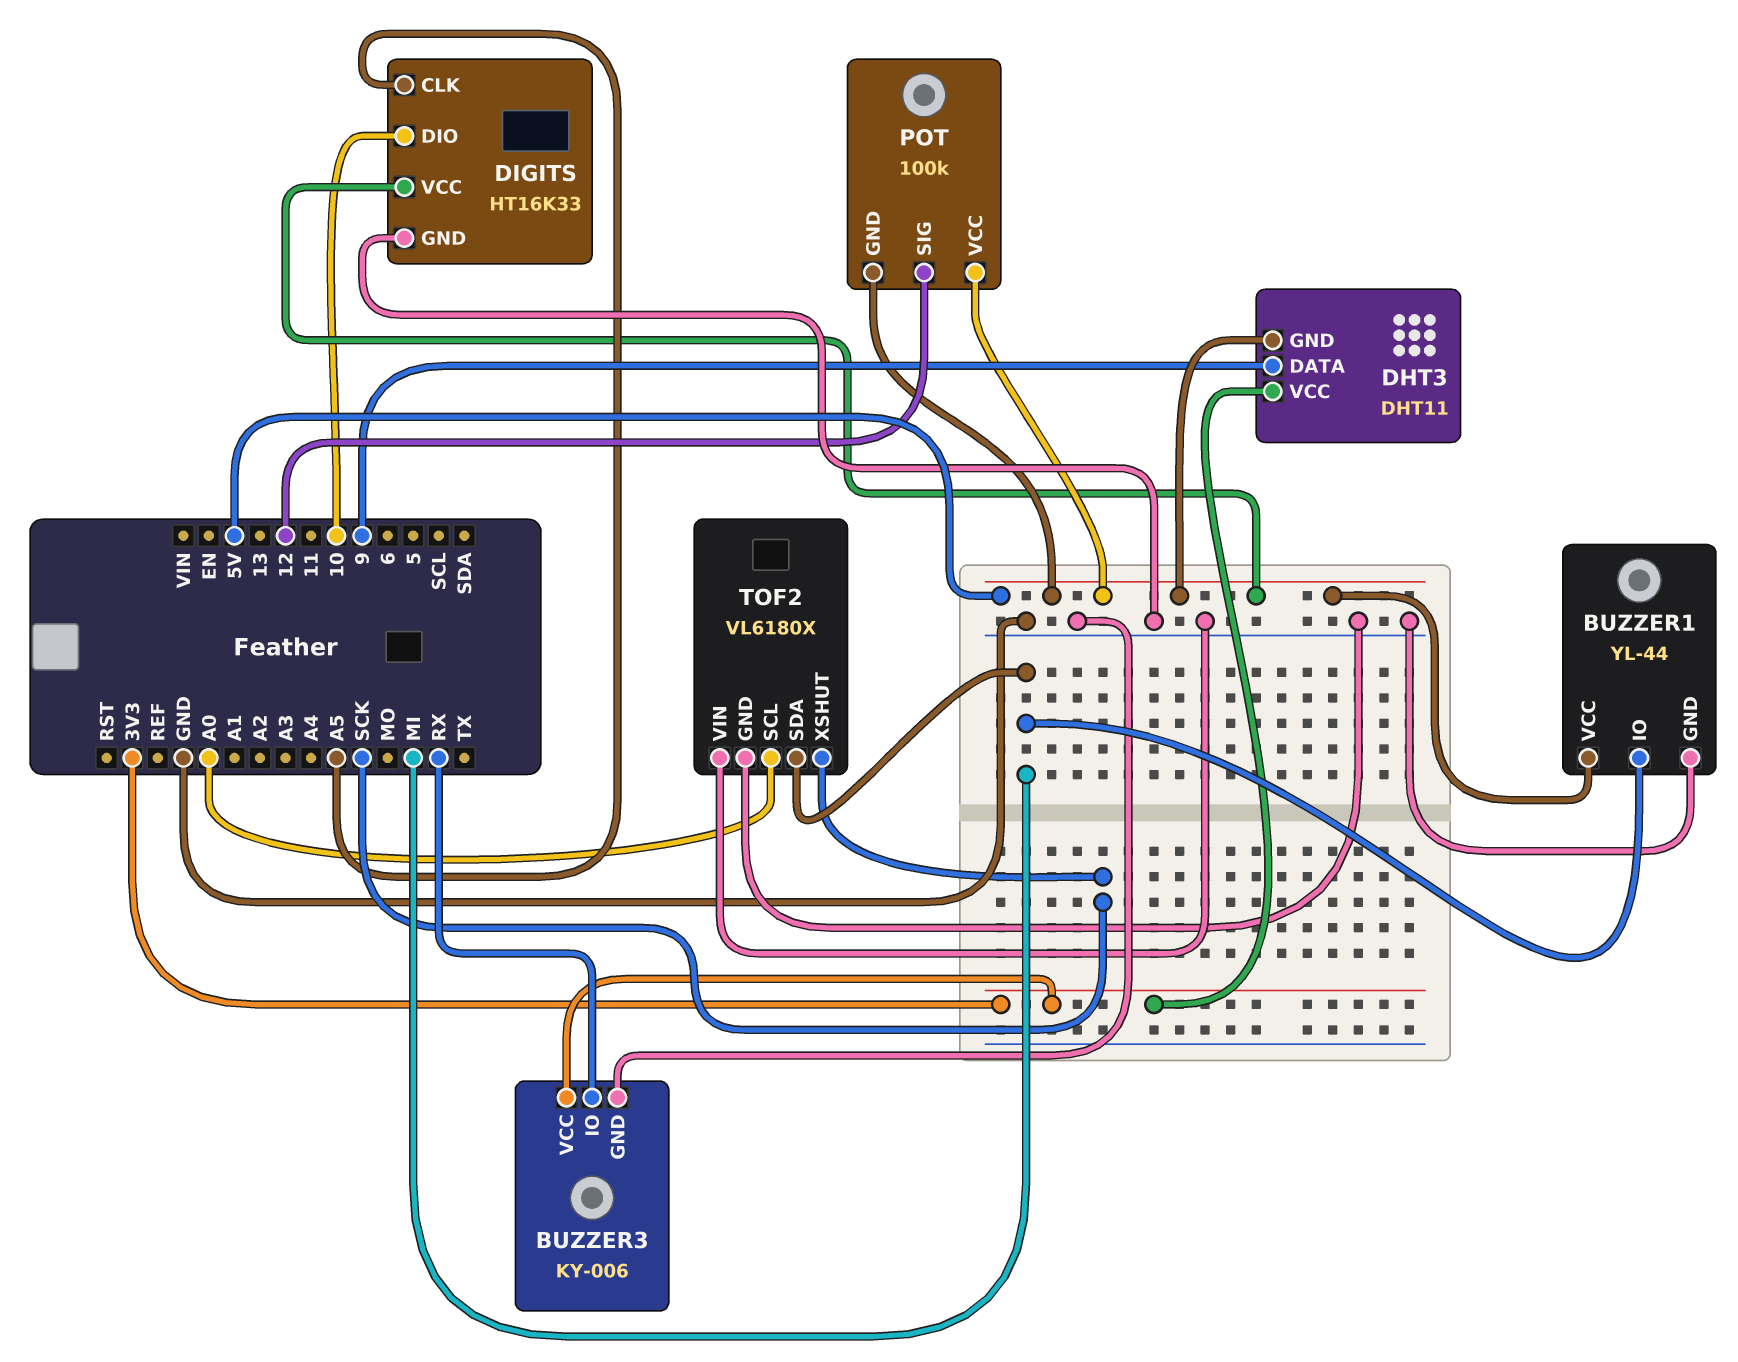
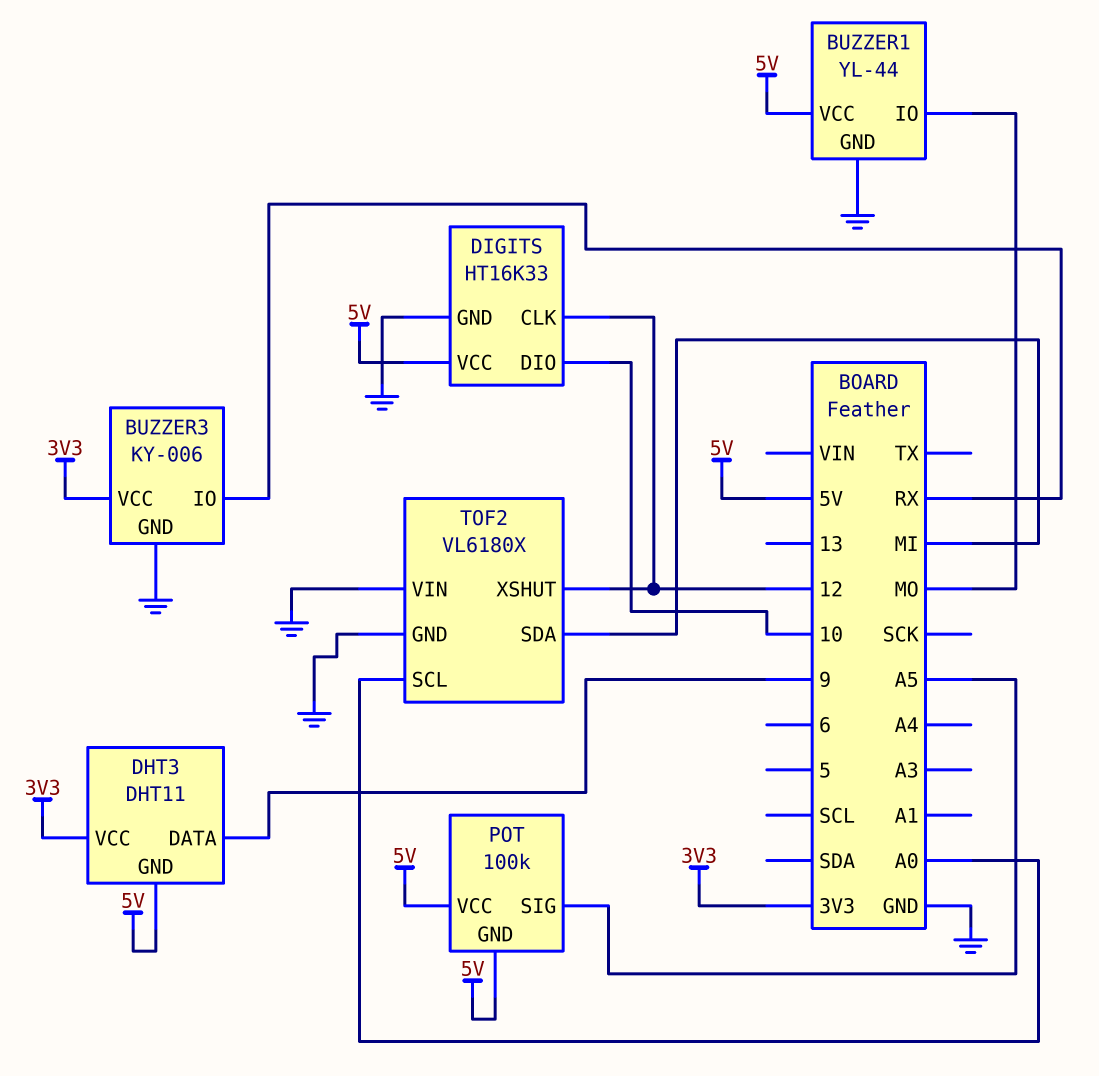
BUZZER1 pin IO: MI -> MO
DIGITS pin CLK: A5 -> 12
POT pin SIG: 12 -> A5
TOF2 pin XSHUT: SCK -> 12

